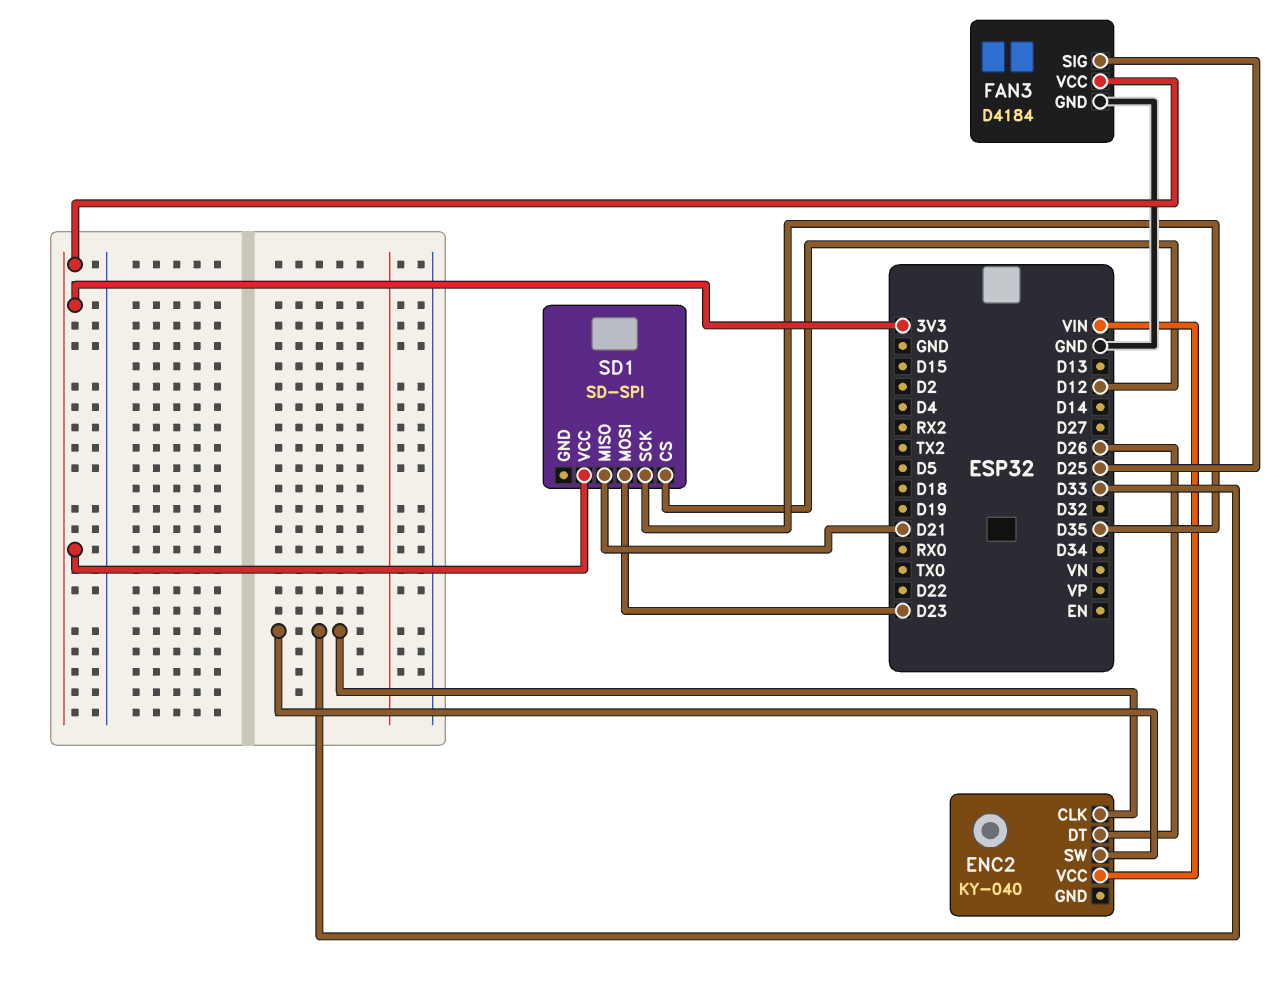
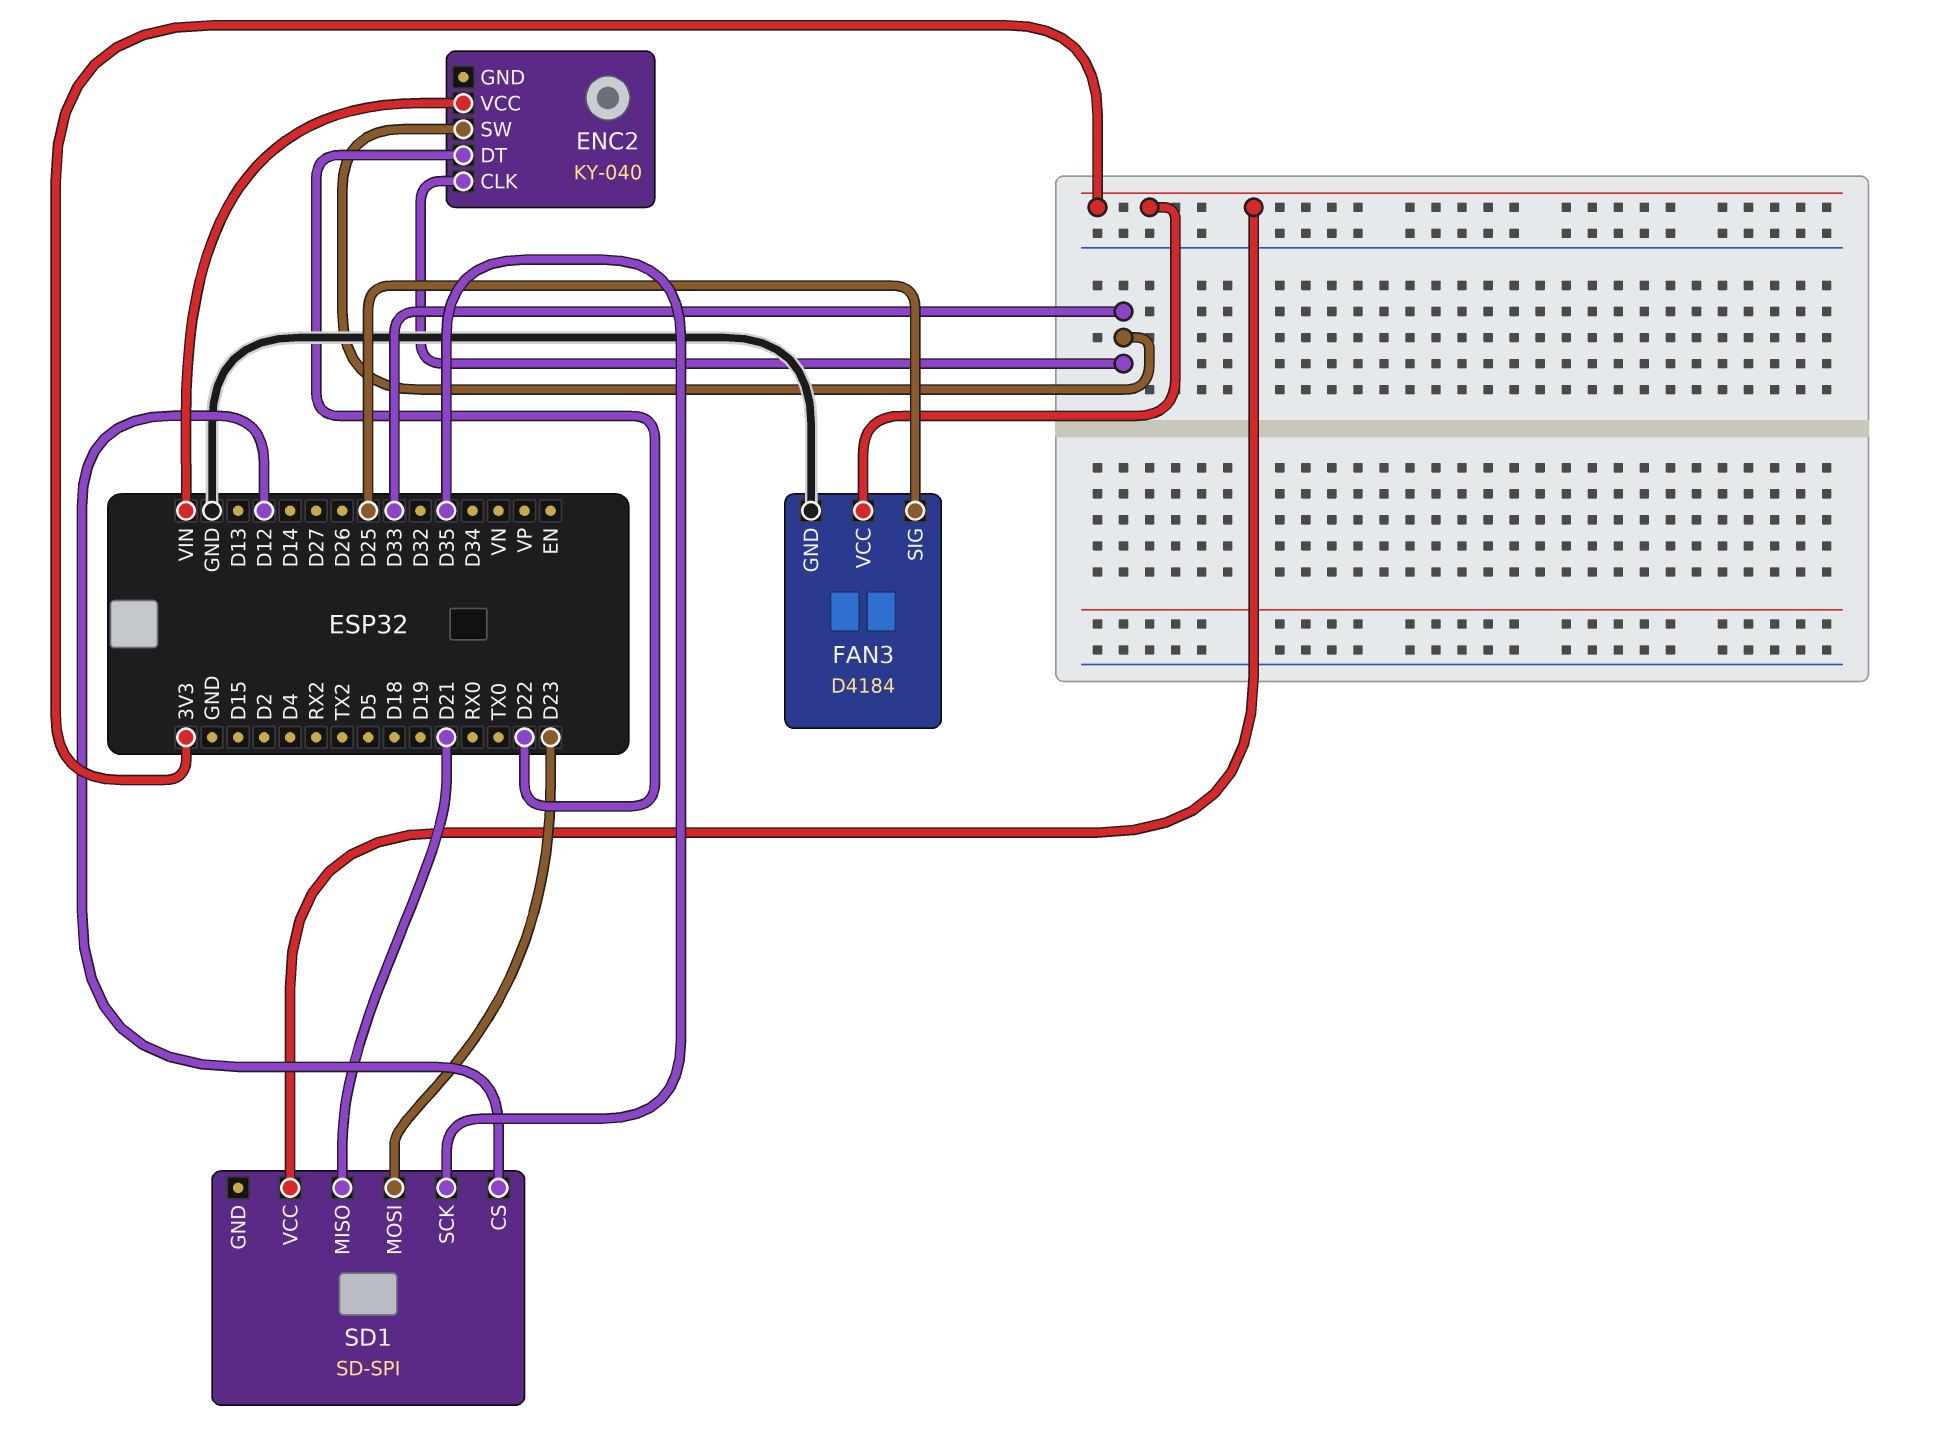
ENC2 pin DT: D26 -> D22

